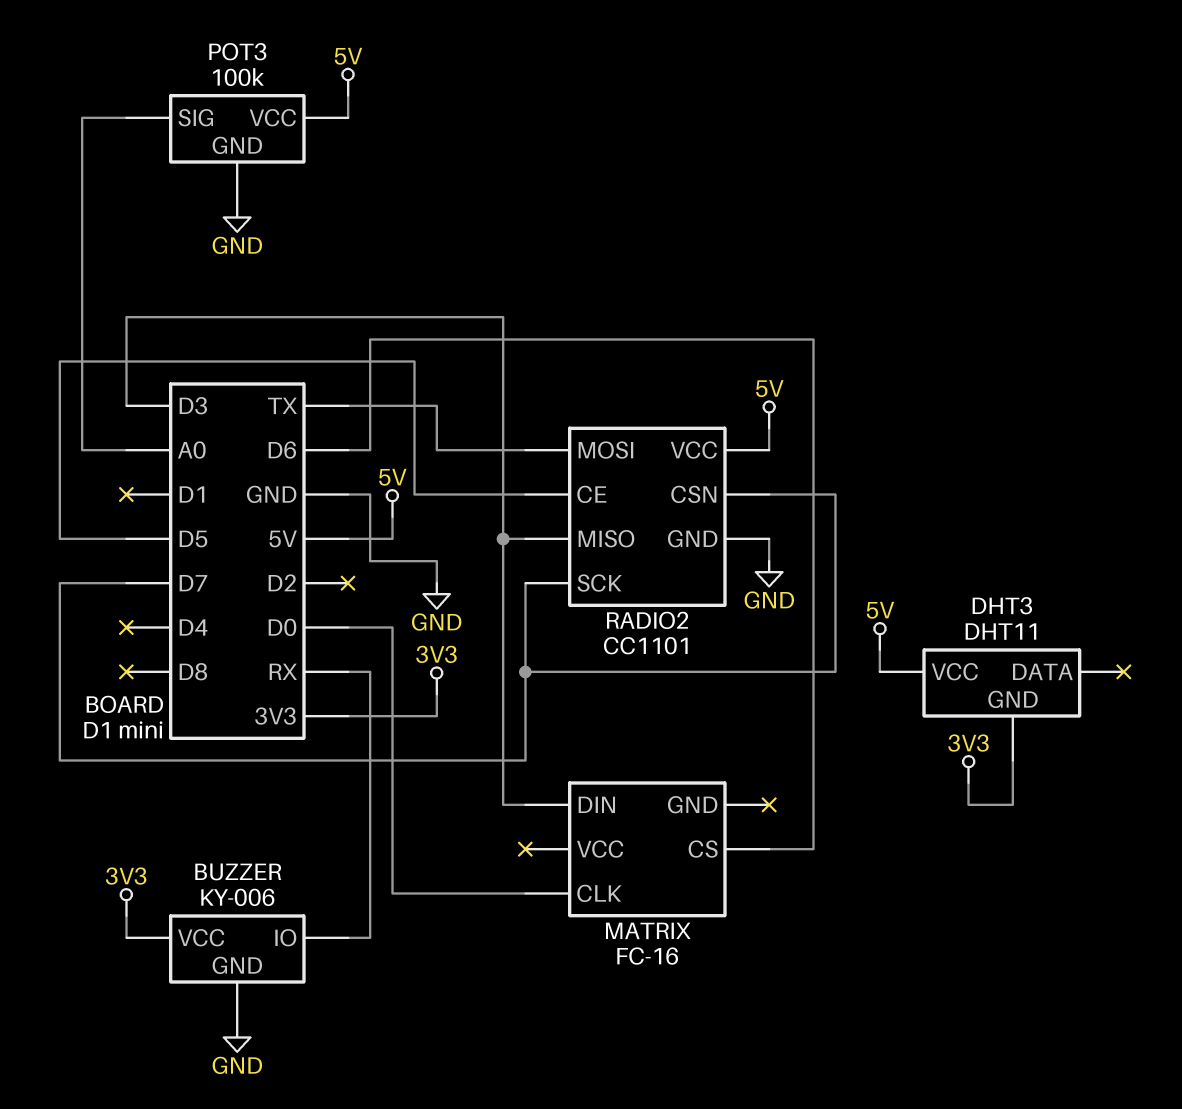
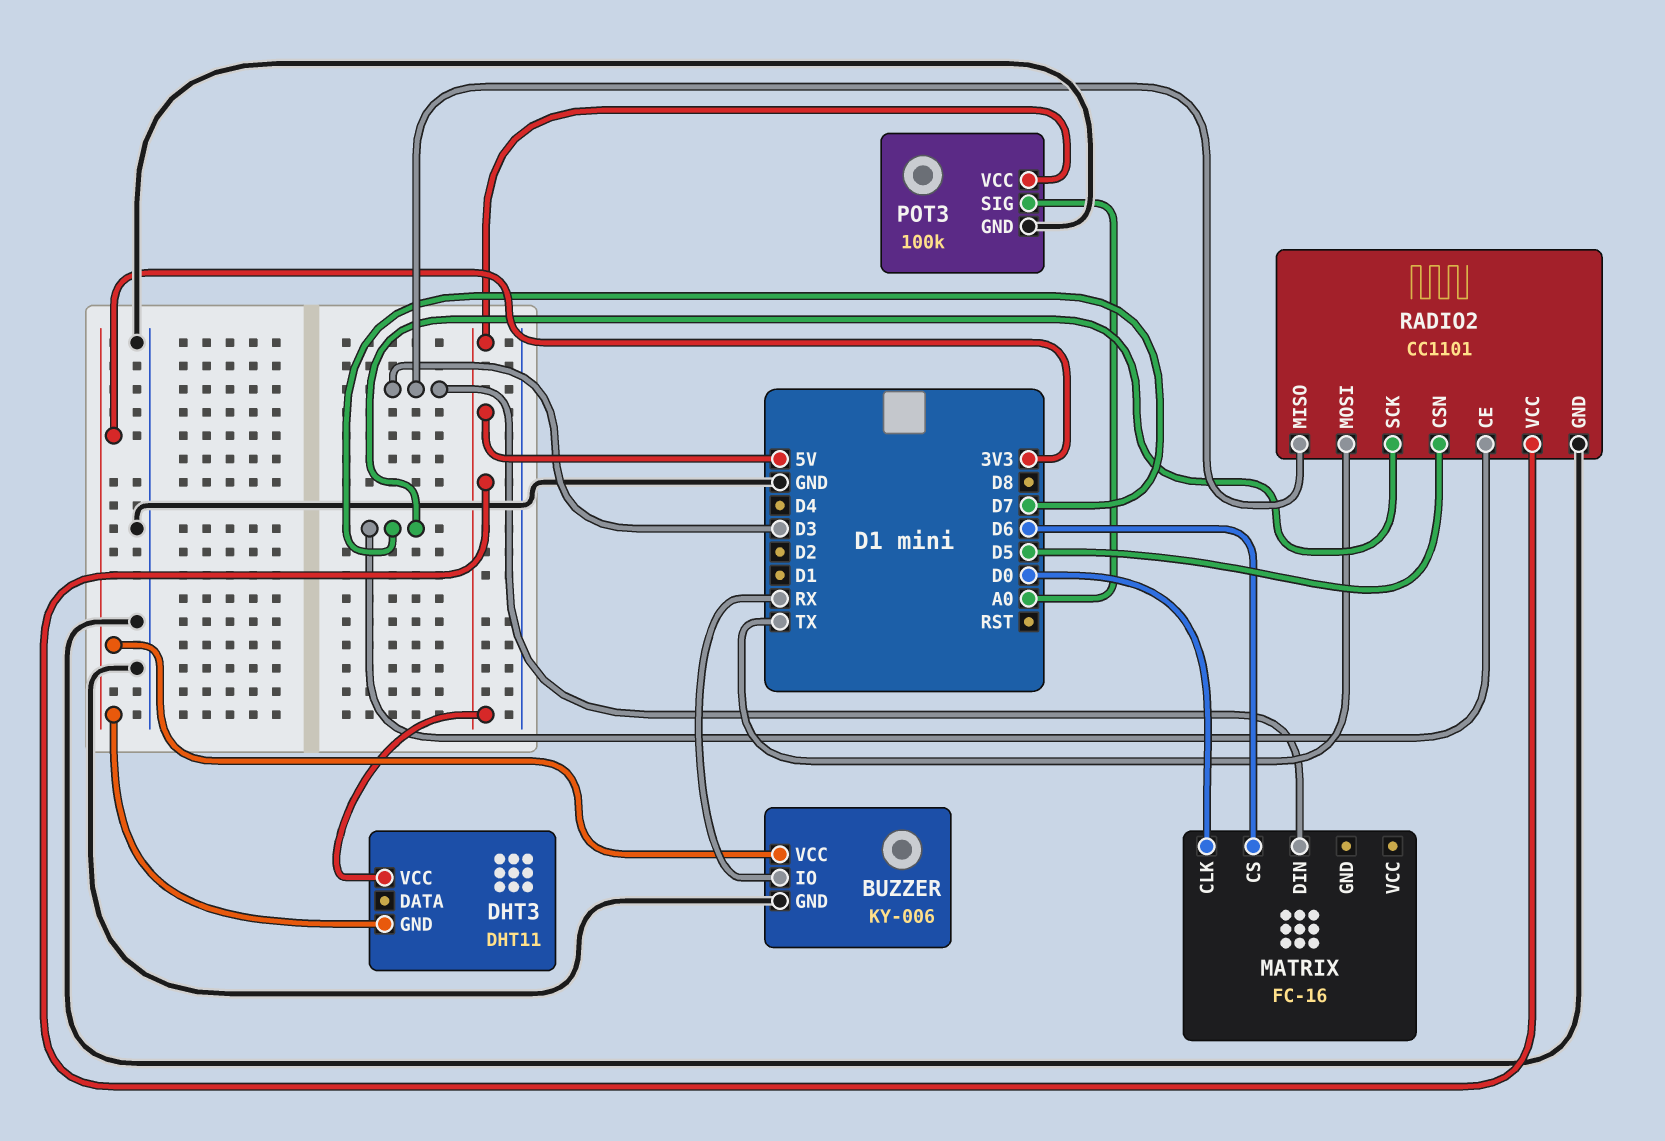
RADIO2 pin CE: D5 -> D7
RADIO2 pin CSN: D7 -> D5

